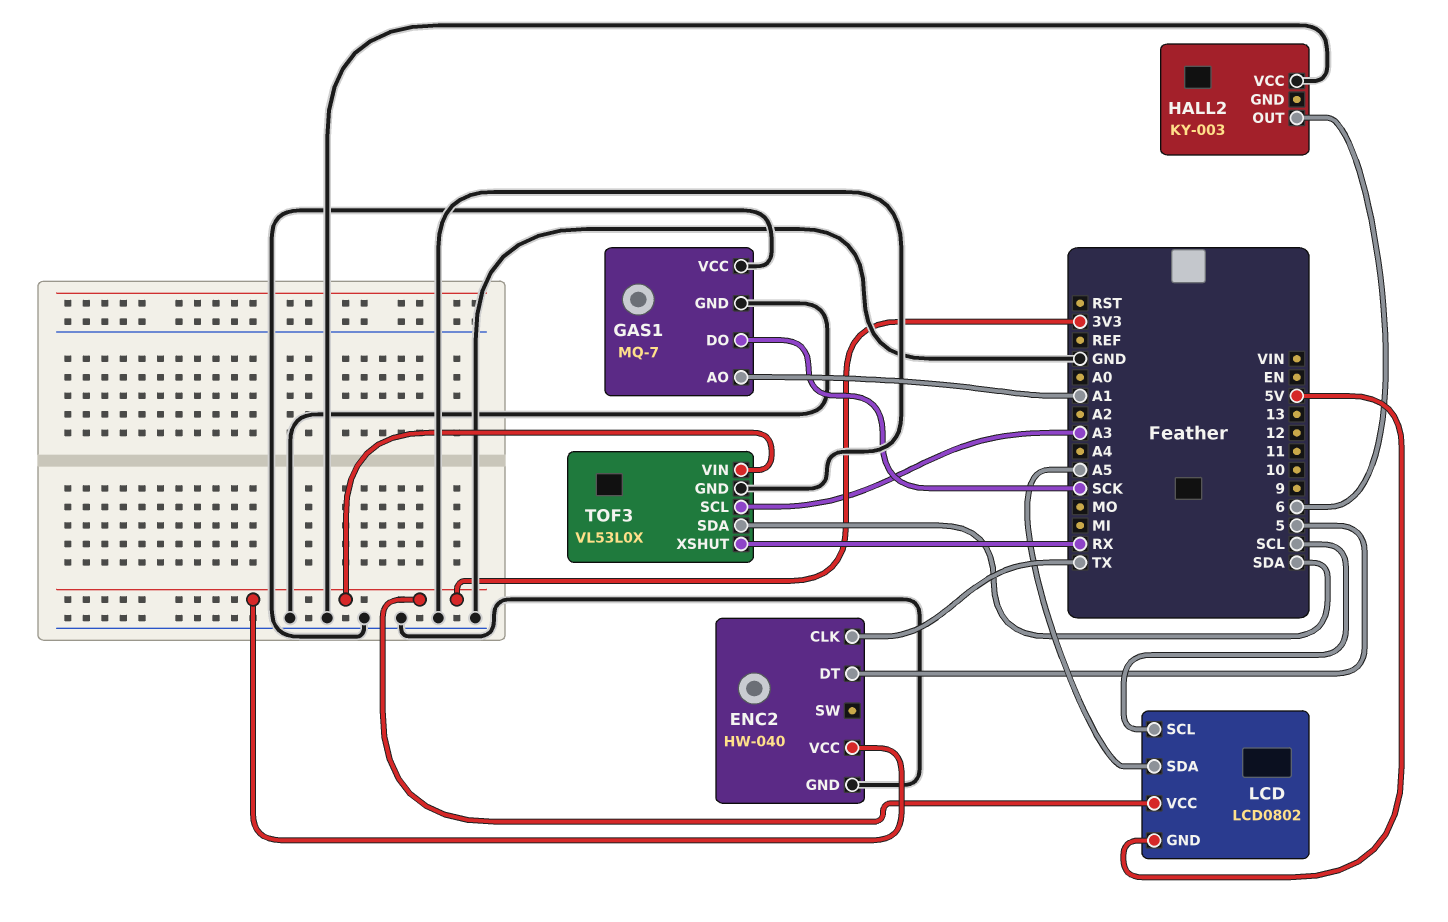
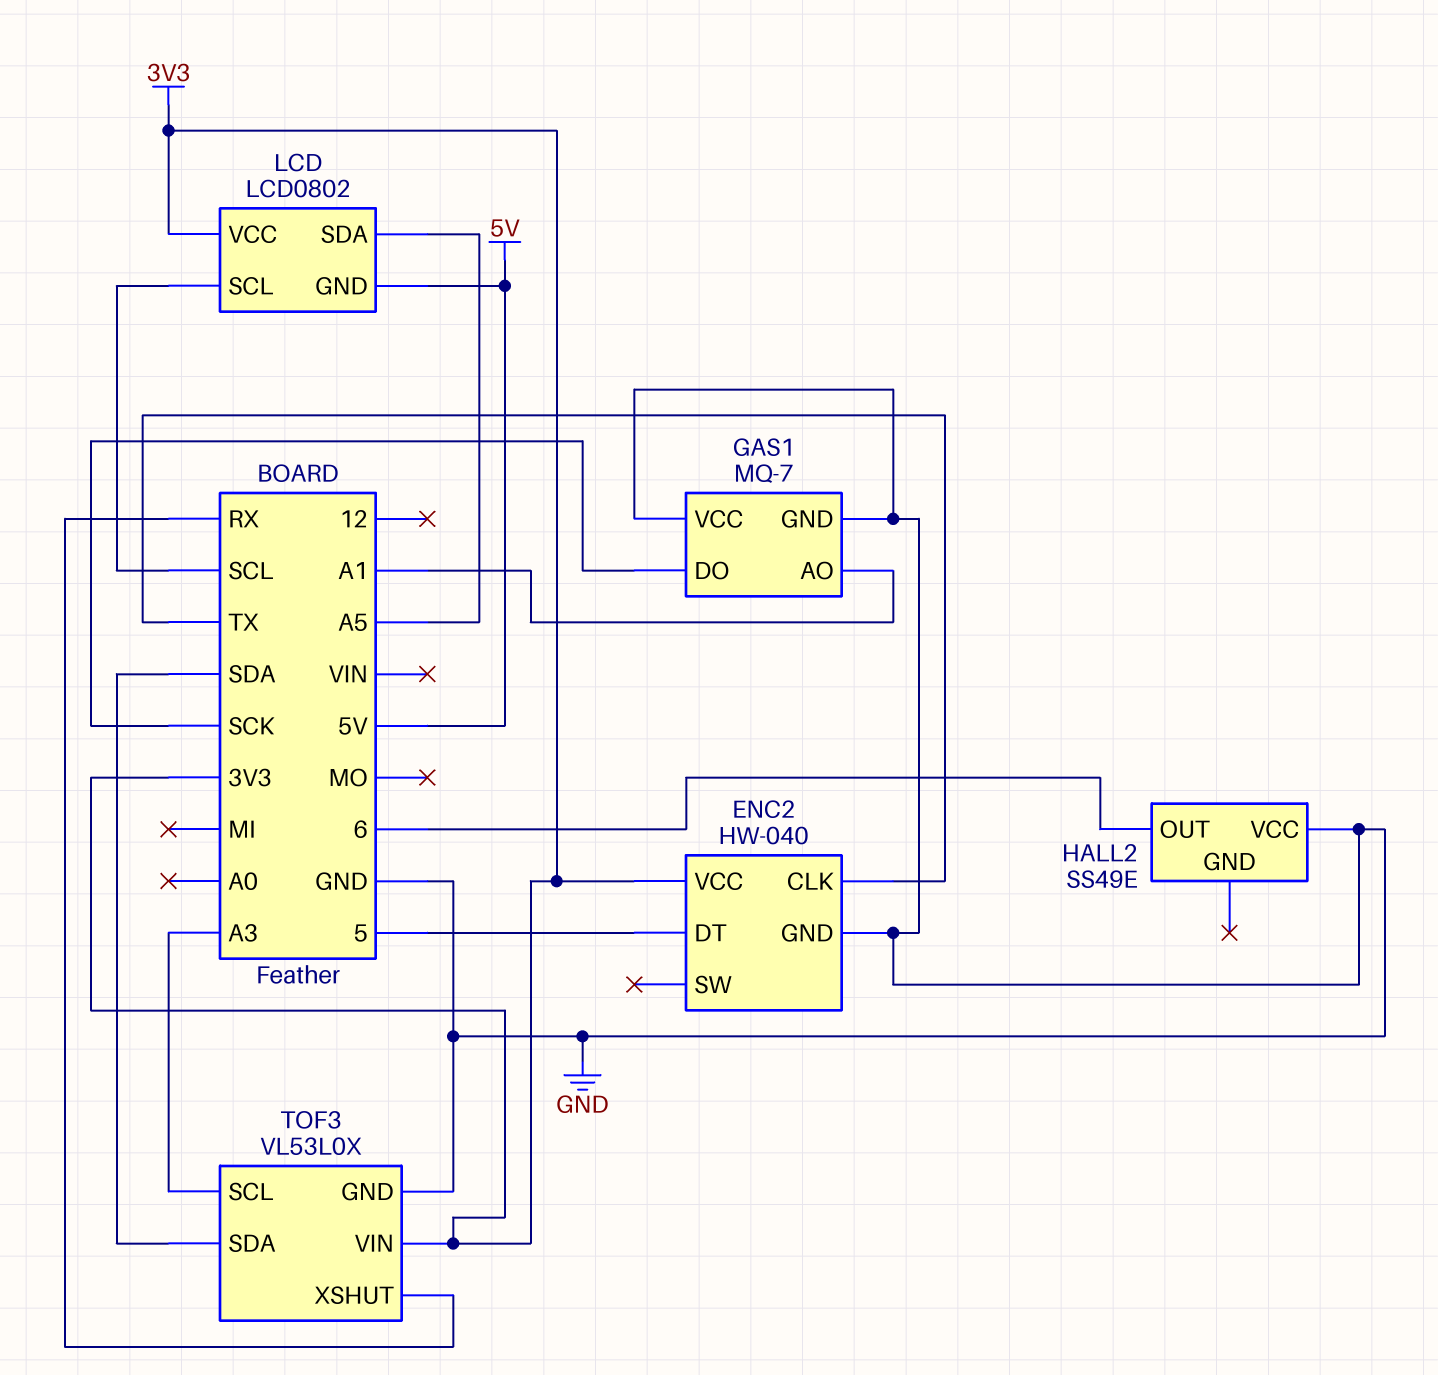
HALL2: KY-003 -> SS49E

